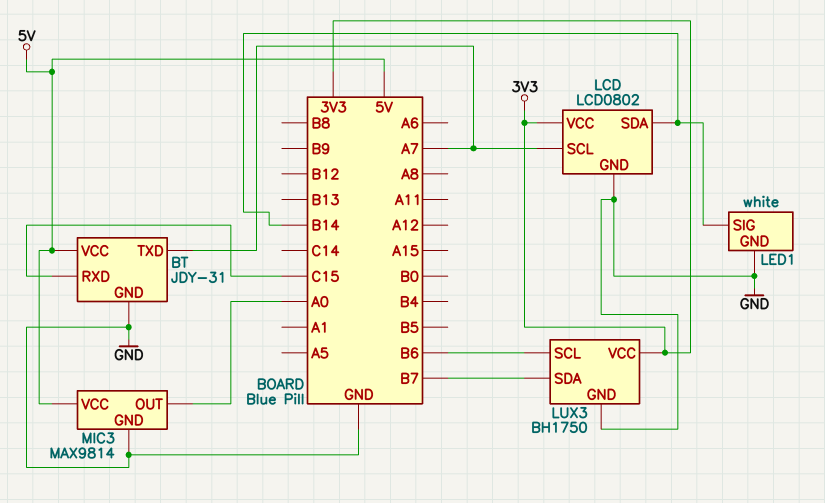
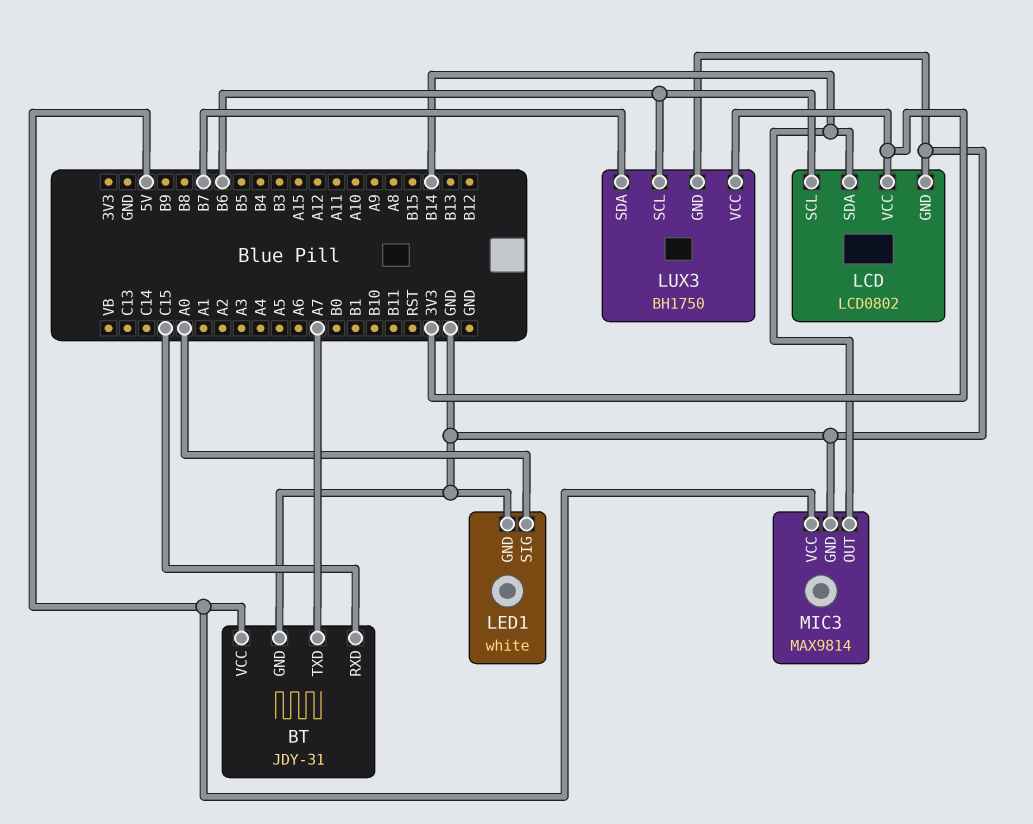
LCD pin SCL: A7 -> B6
LED1 pin SIG: B14 -> A0
MIC3 pin OUT: A0 -> B14

